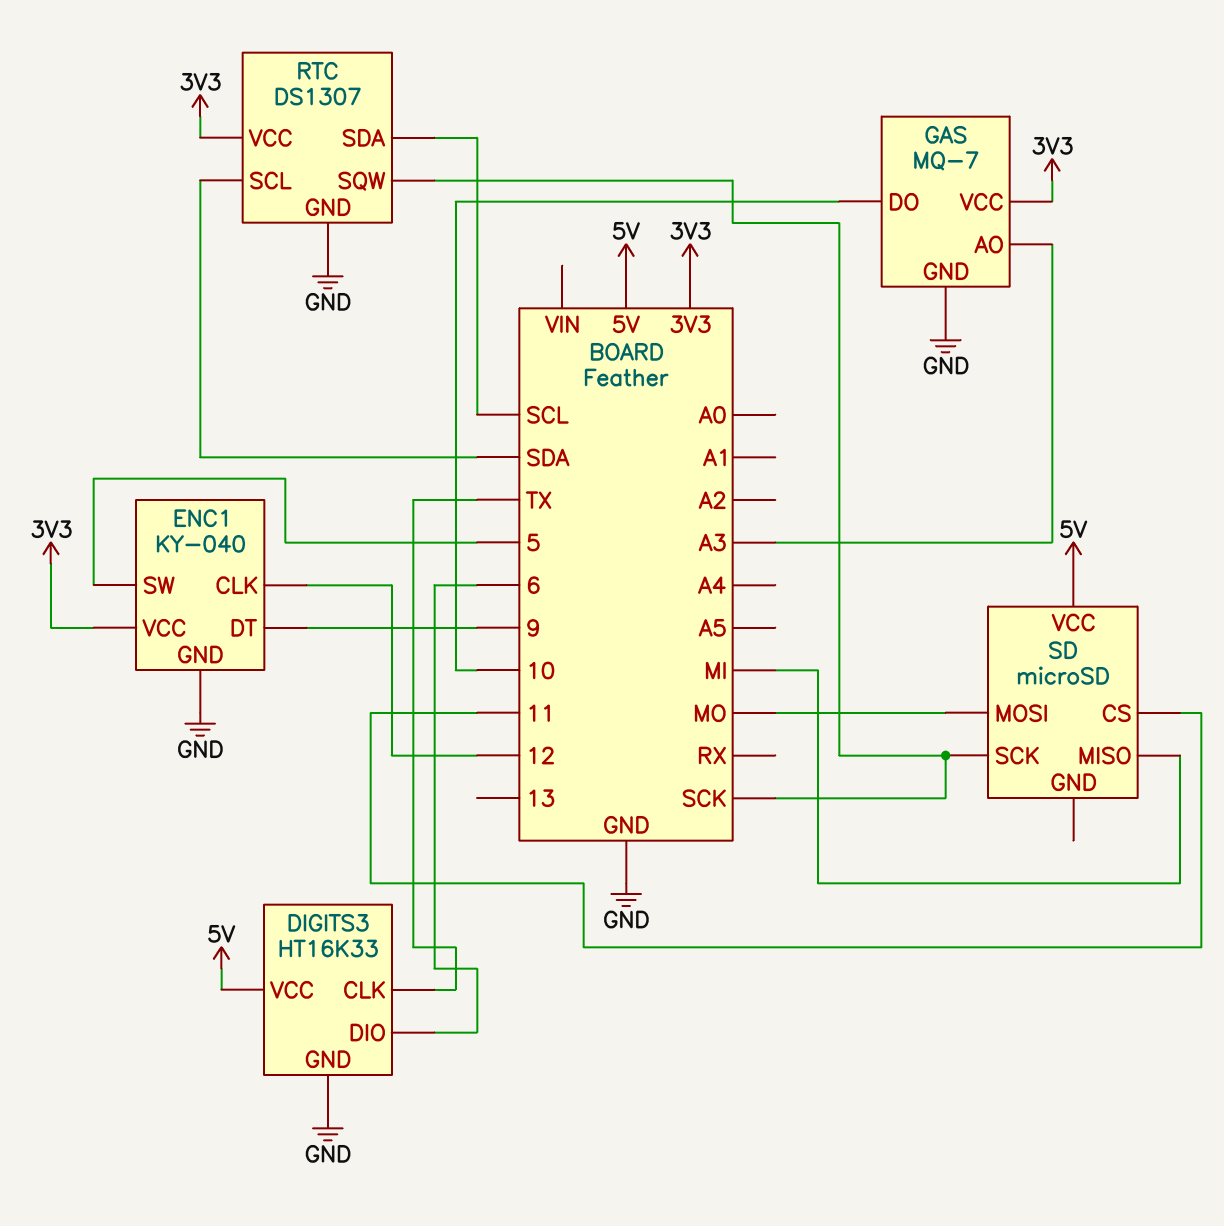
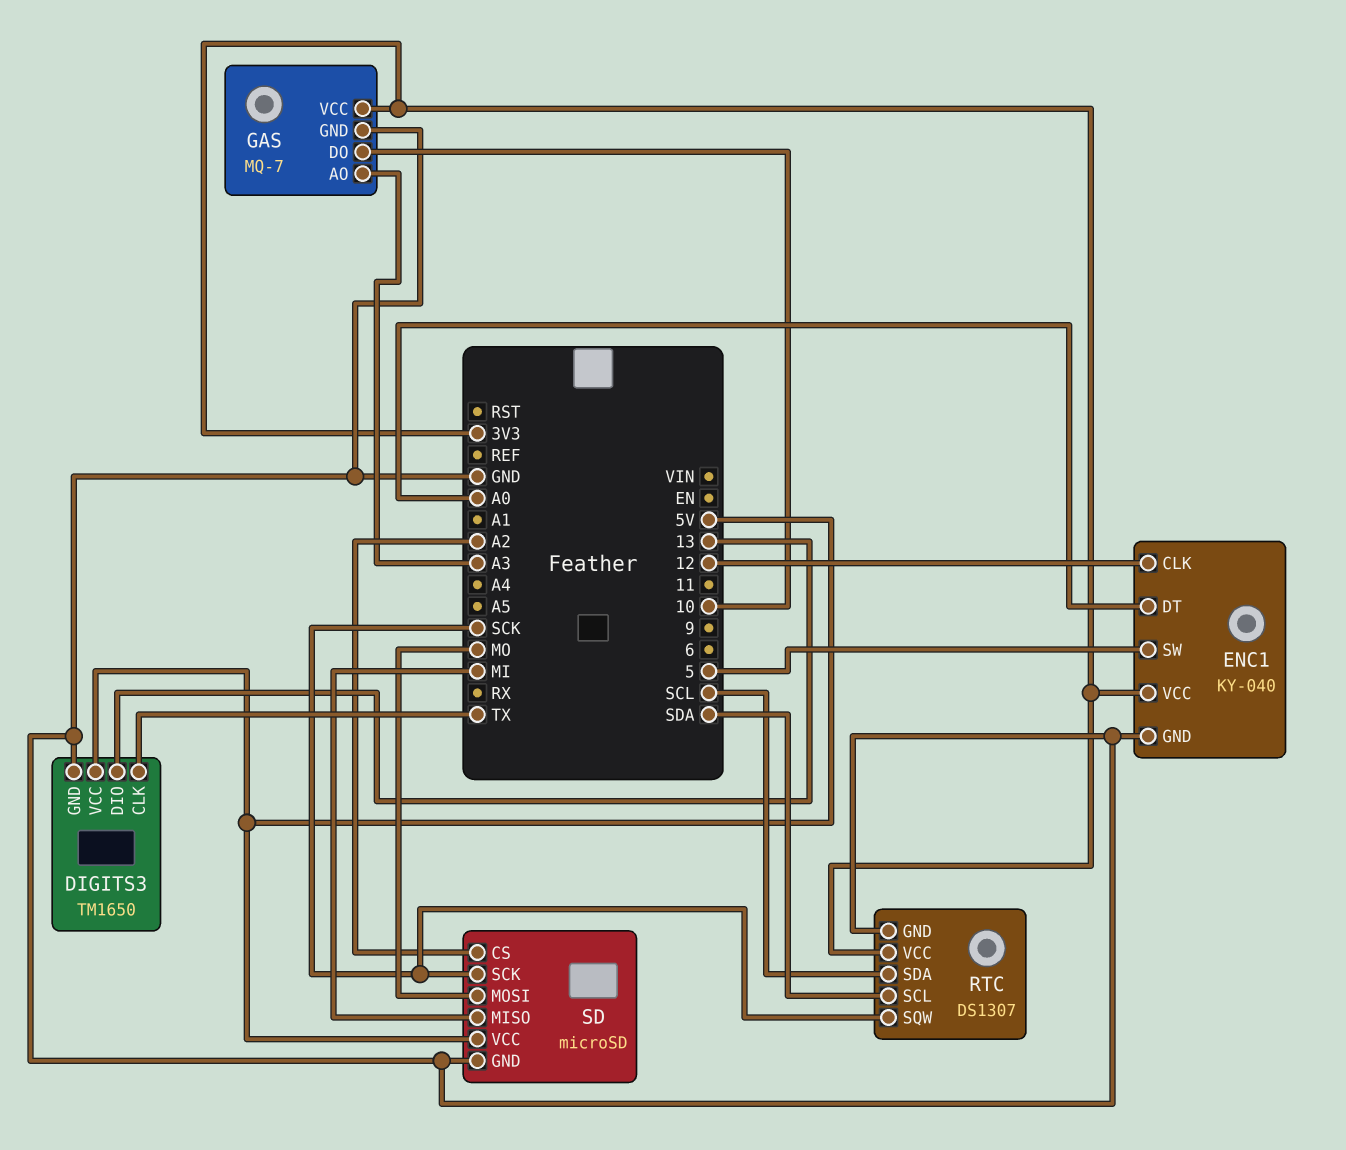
DIGITS3: HT16K33 -> TM1650
DIGITS3 pin DIO: 6 -> 13
ENC1 pin DT: 9 -> A0
SD pin CS: 11 -> A2
SD pin GND: none -> GND

